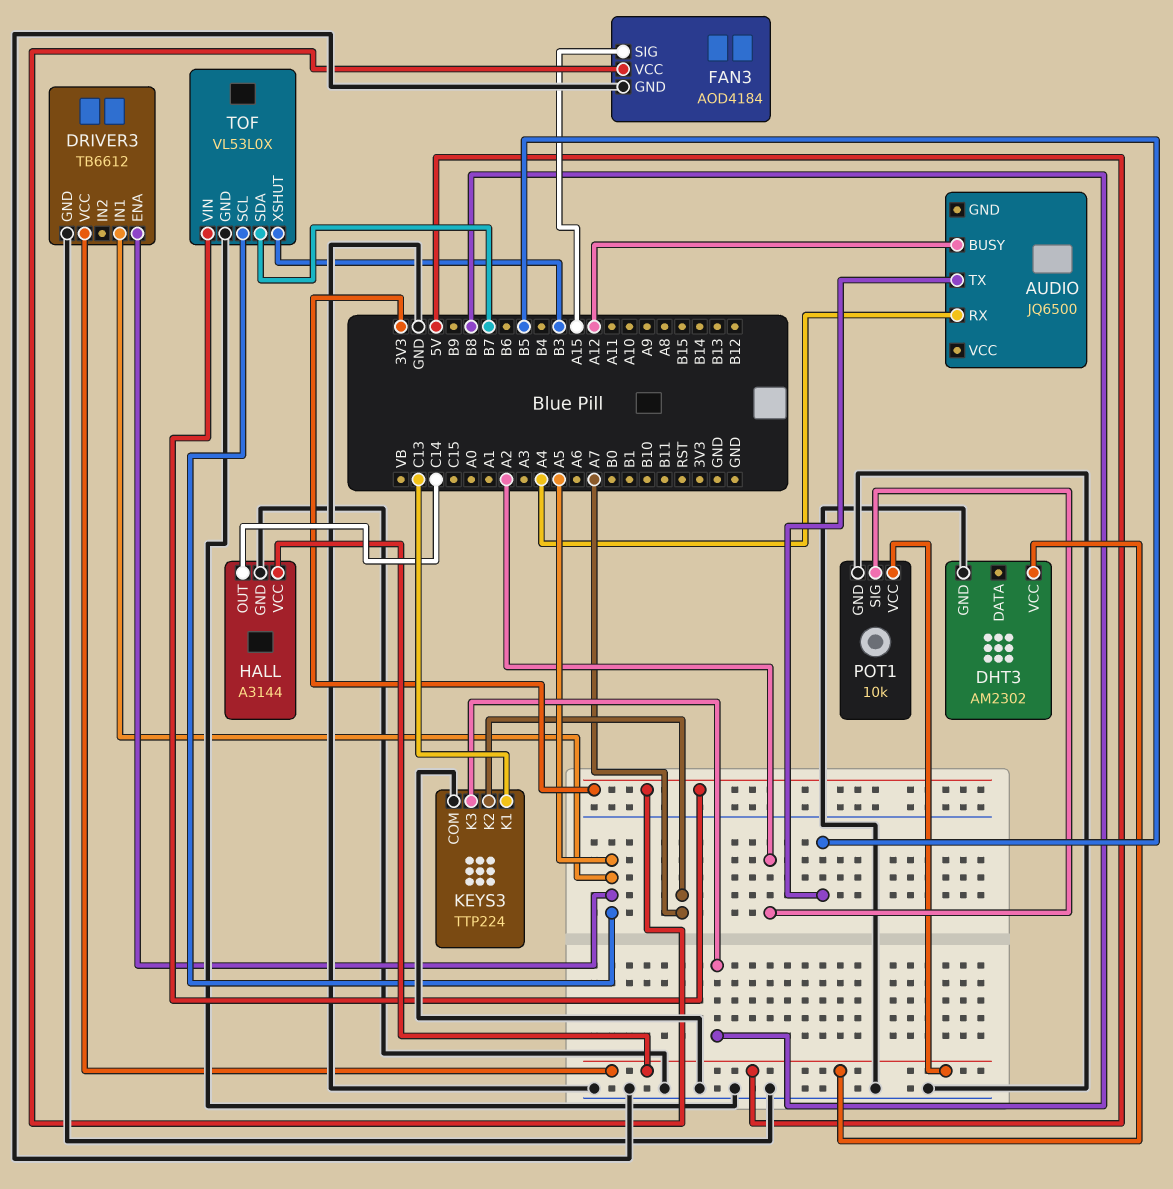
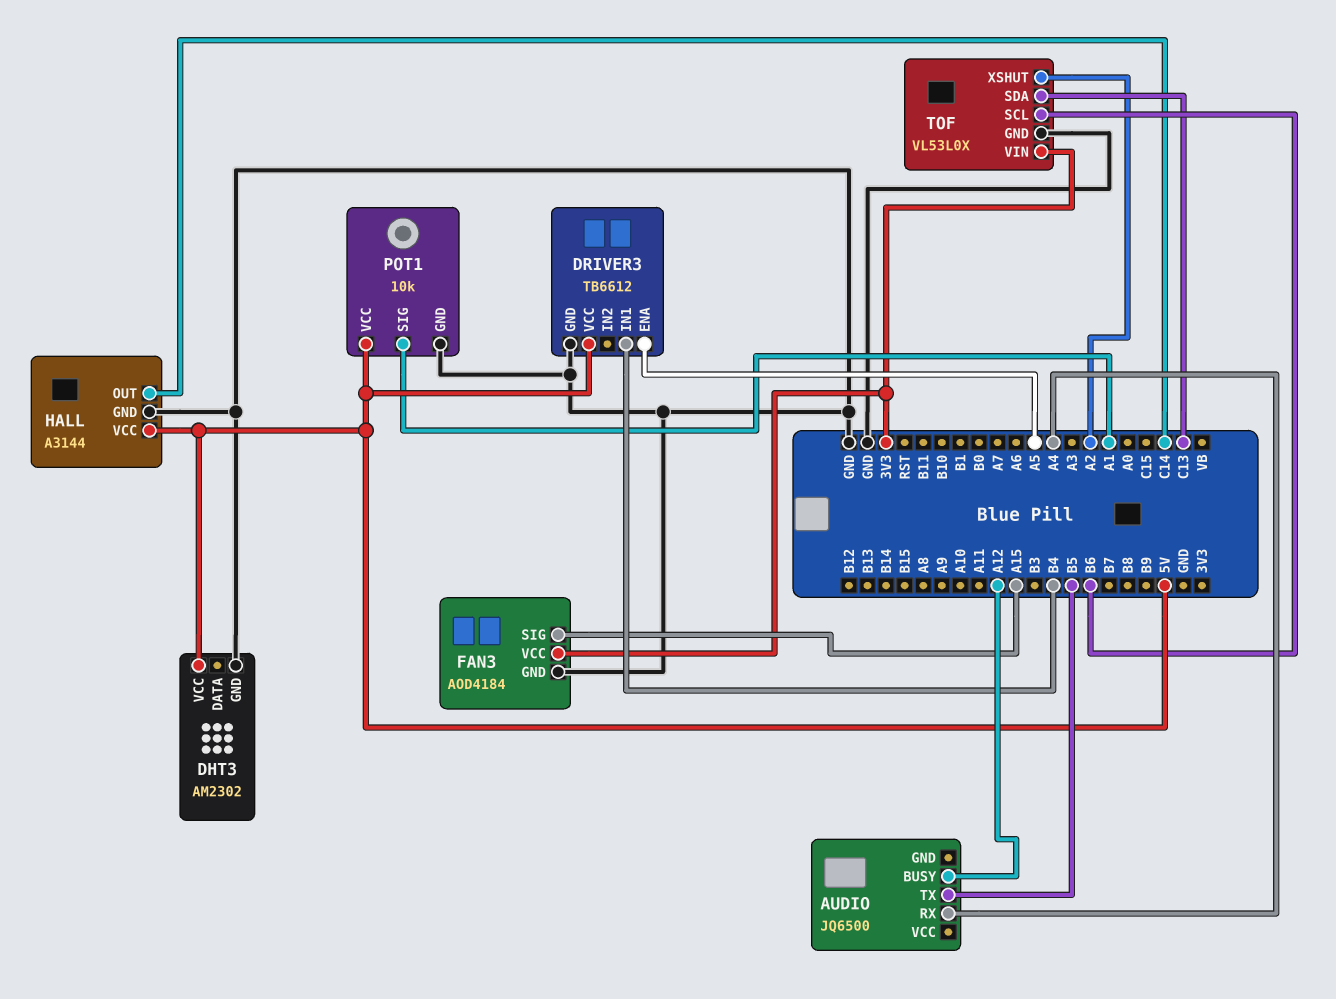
DRIVER3 pin IN1: A5 -> B4
KEYS3: TTP224 -> none
KEYS3 pin COM: GND -> none
KEYS3 pin K1: C13 -> none
KEYS3 pin K2: A7 -> none
KEYS3 pin K3: B8 -> none
POT1 pin SIG: A2 -> A1
TOF pin SCL: A5 -> B6
TOF pin SDA: B7 -> C13
TOF pin XSHUT: B3 -> A2

